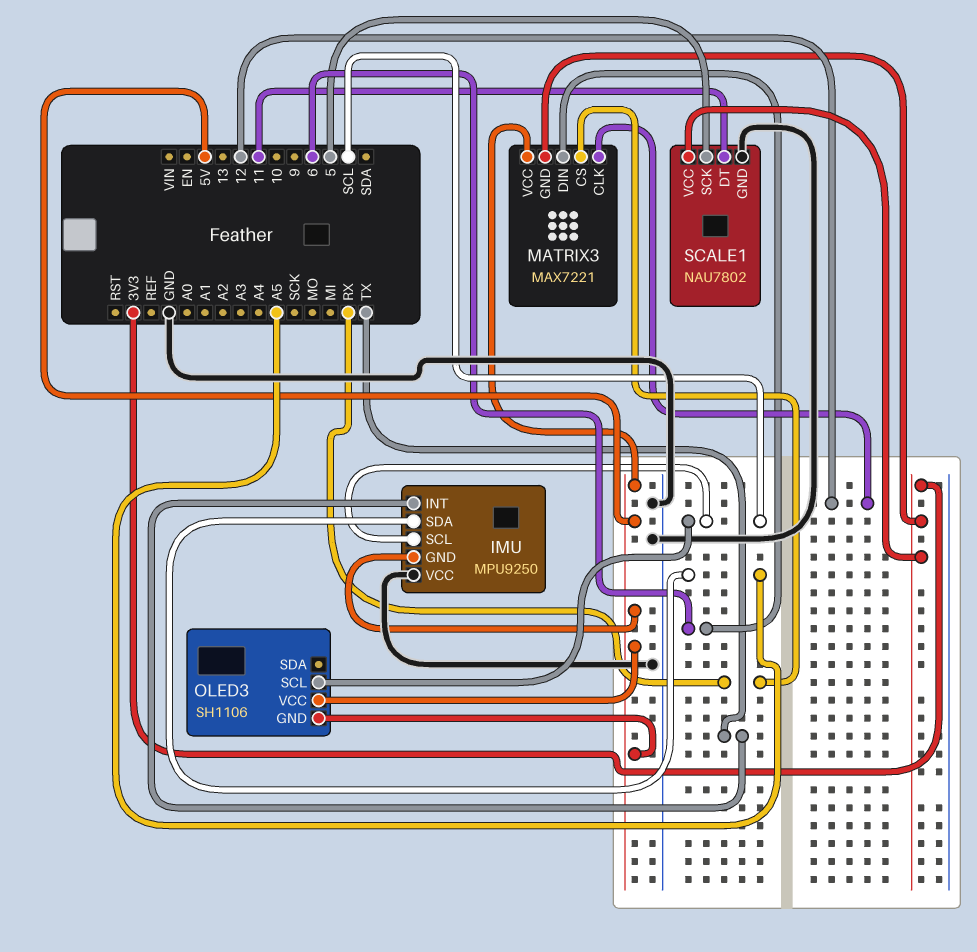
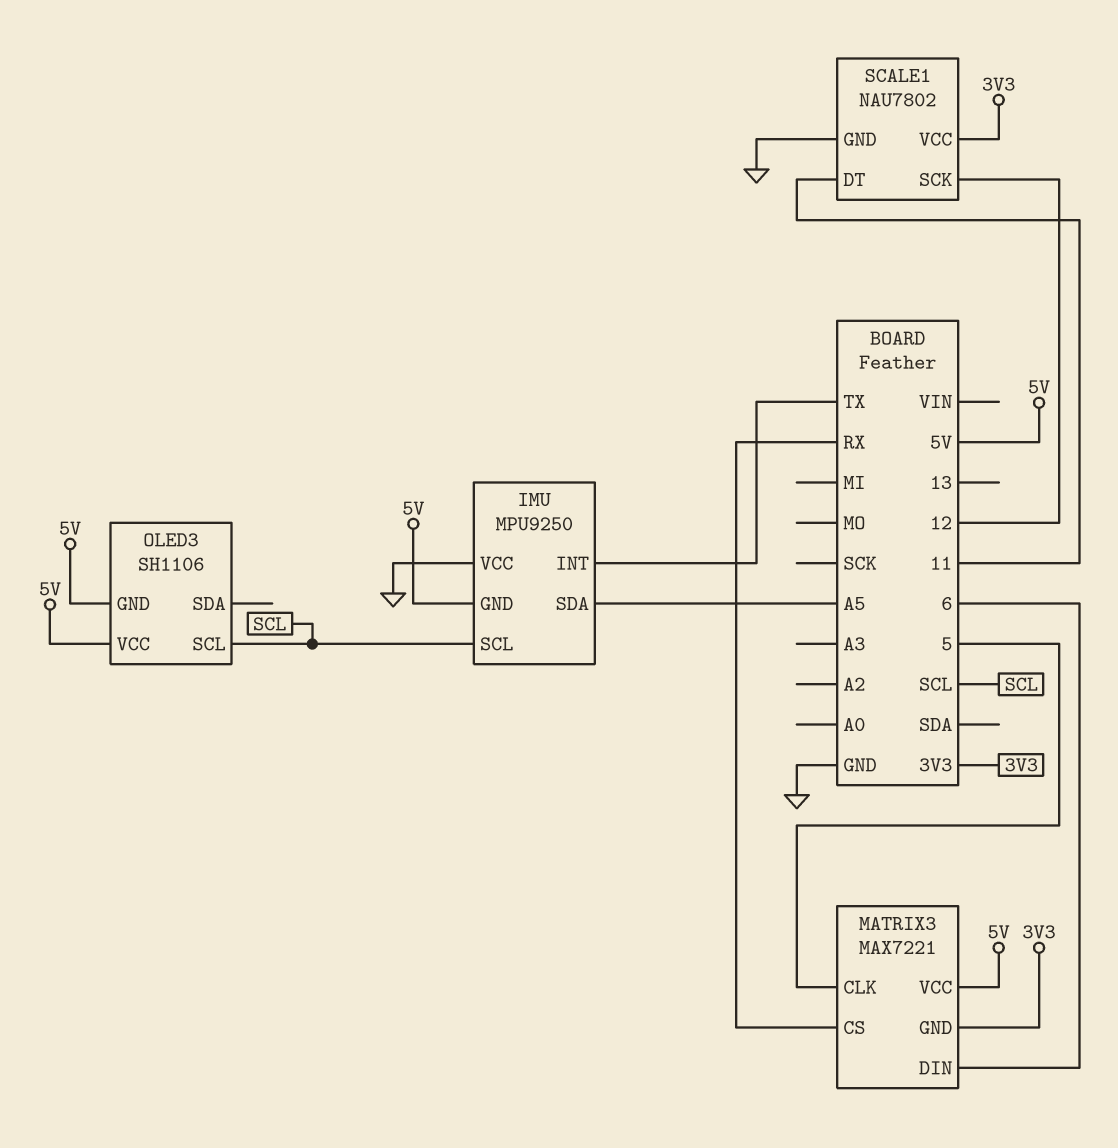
MATRIX3 pin CLK: 12 -> 5
SCALE1 pin SCK: 5 -> 12

